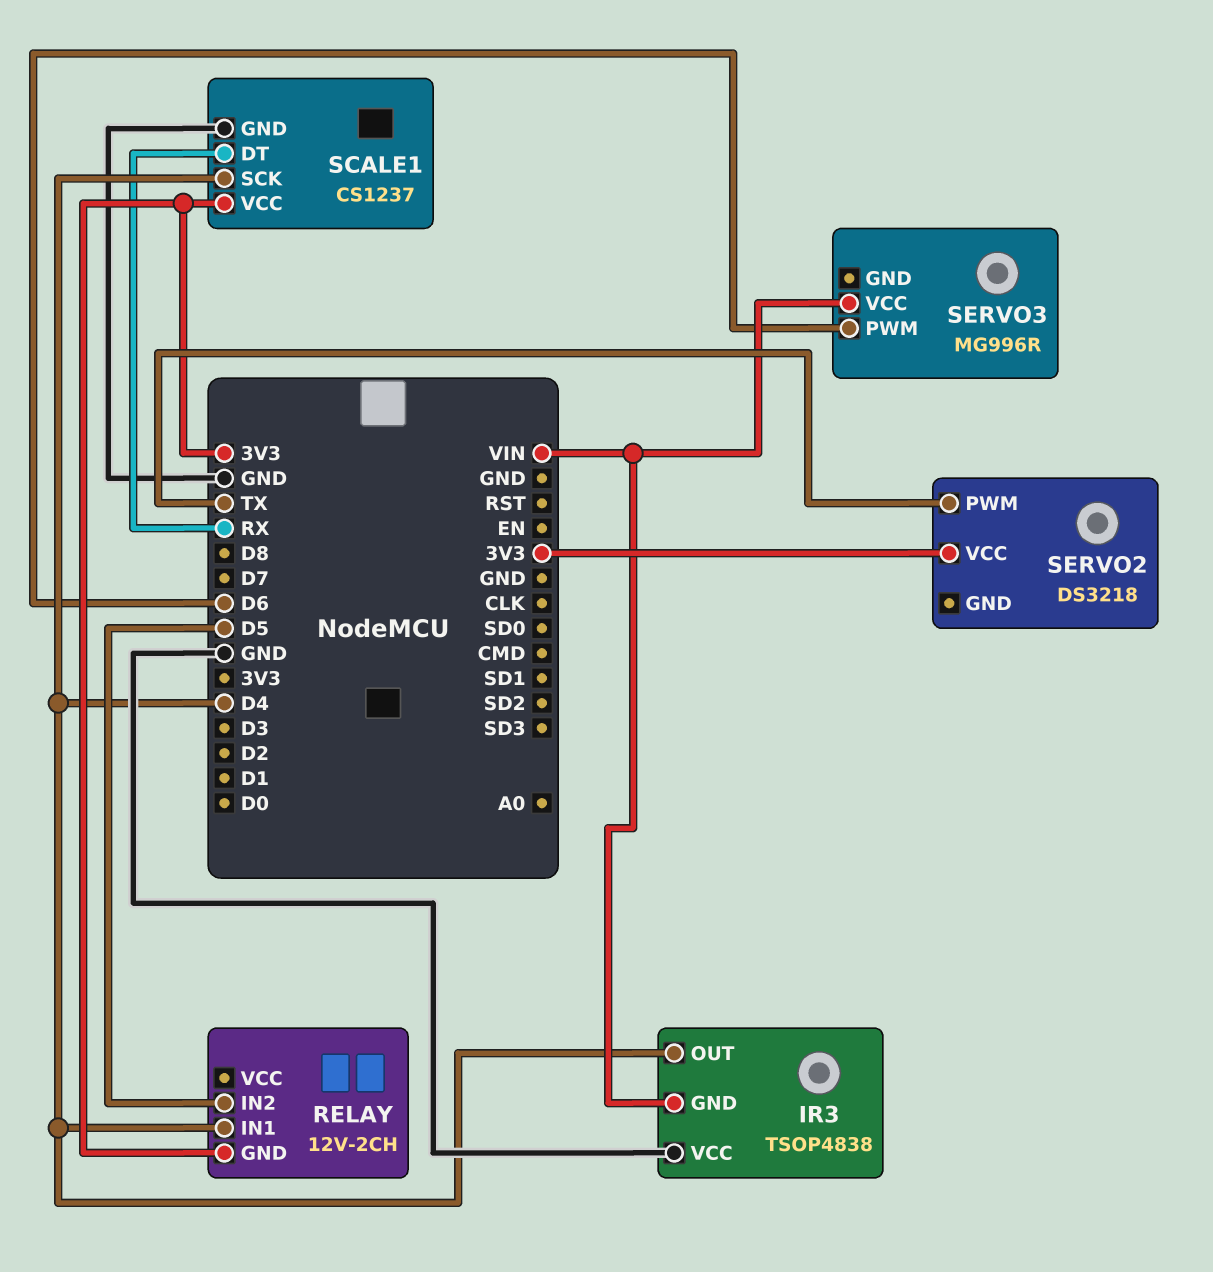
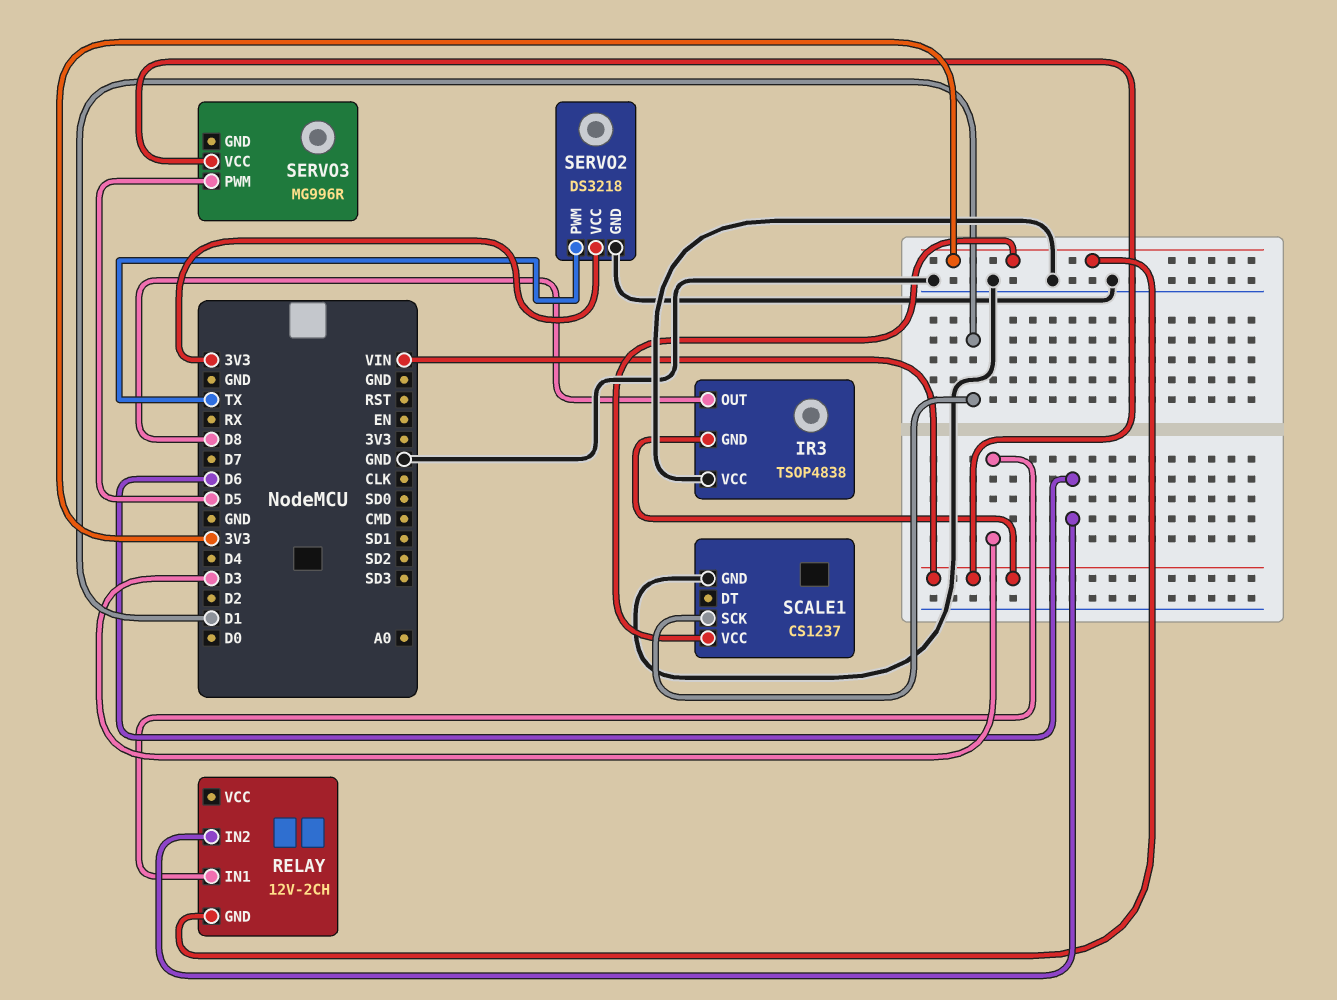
IR3 pin OUT: D4 -> D8
RELAY pin IN1: D4 -> D3
RELAY pin IN2: D5 -> D6
SCALE1 pin DT: RX -> none
SCALE1 pin SCK: D4 -> D1
SERVO2 pin GND: none -> GND
SERVO3 pin PWM: D6 -> D5

